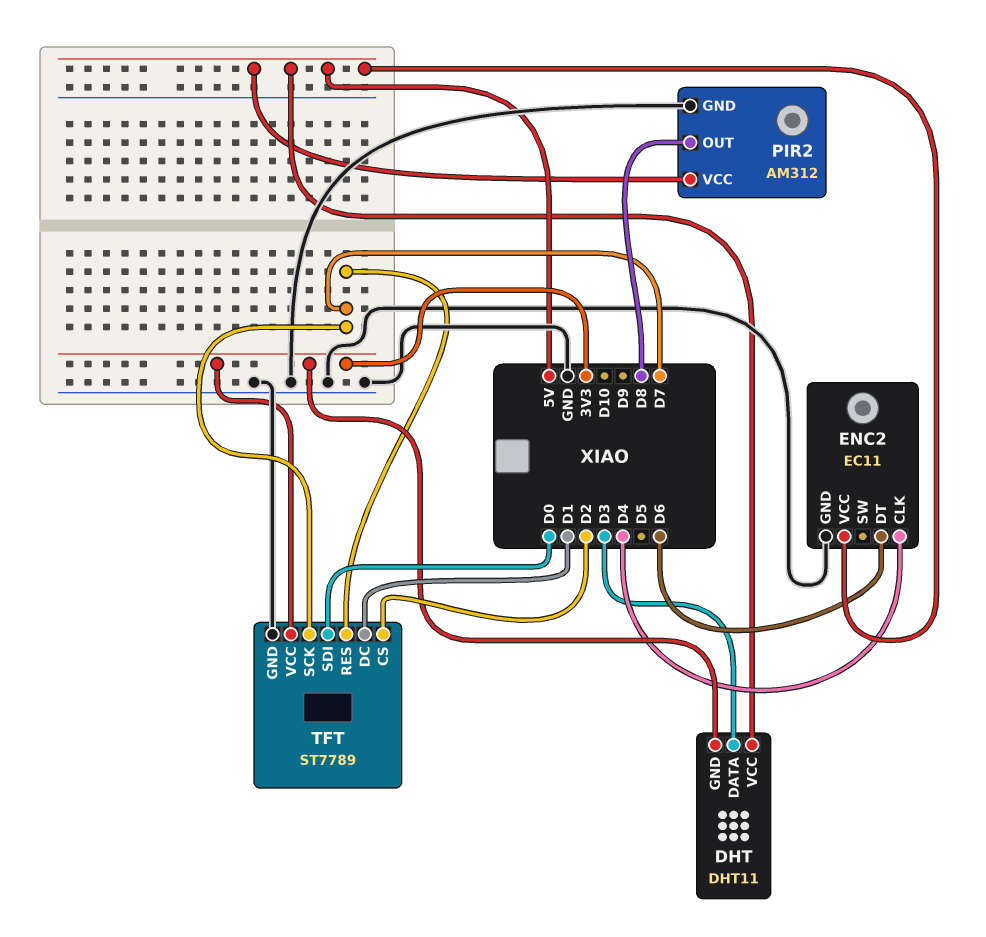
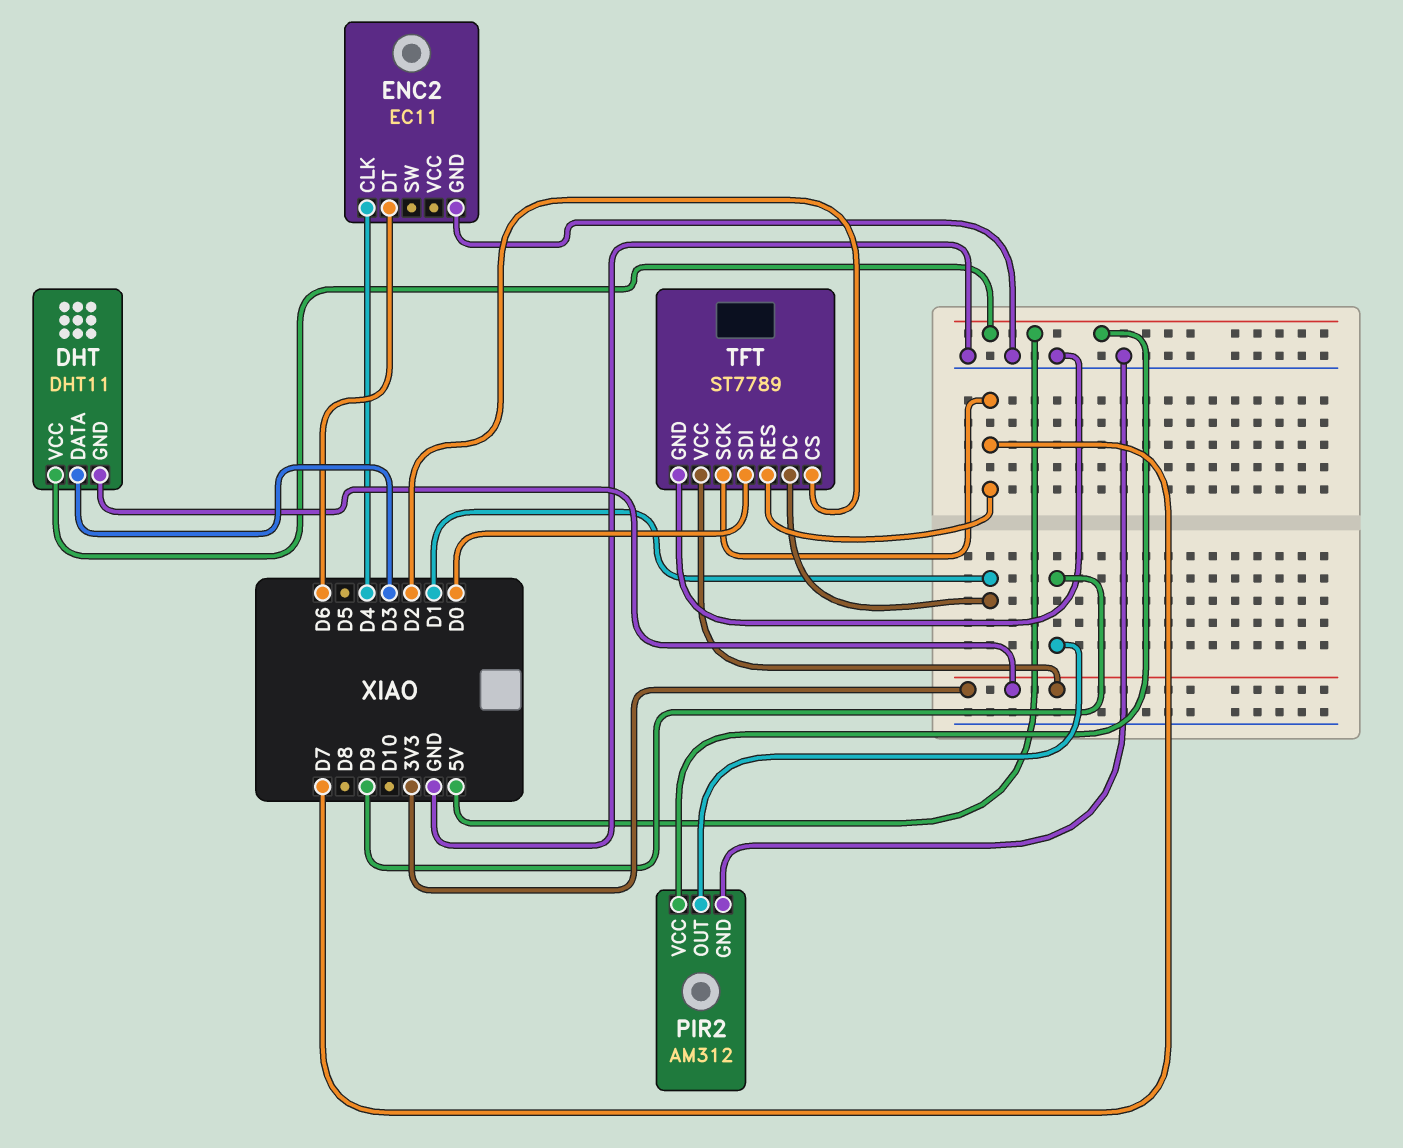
ENC2 pin VCC: 5V -> none
PIR2 pin OUT: D8 -> D9

